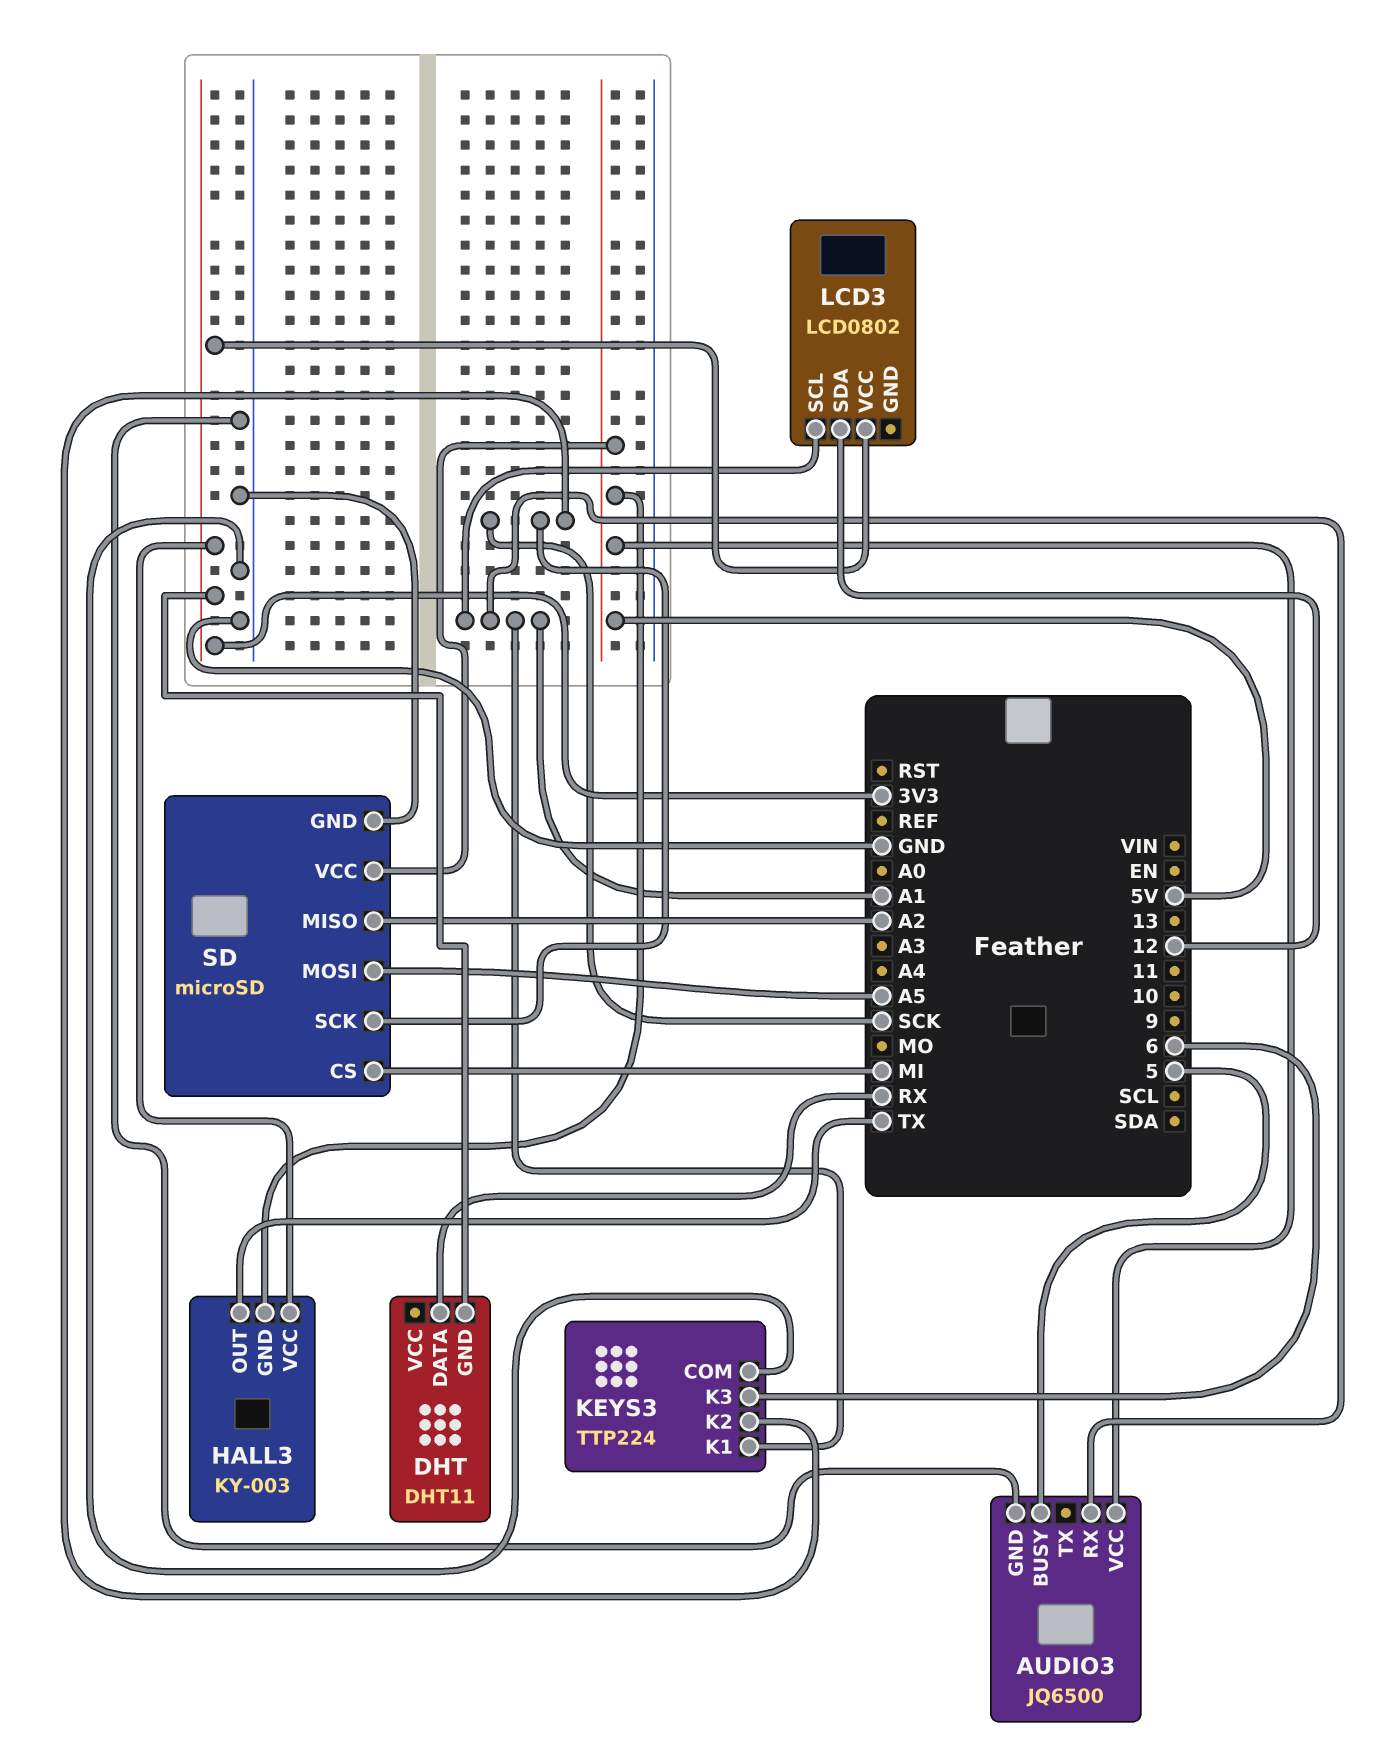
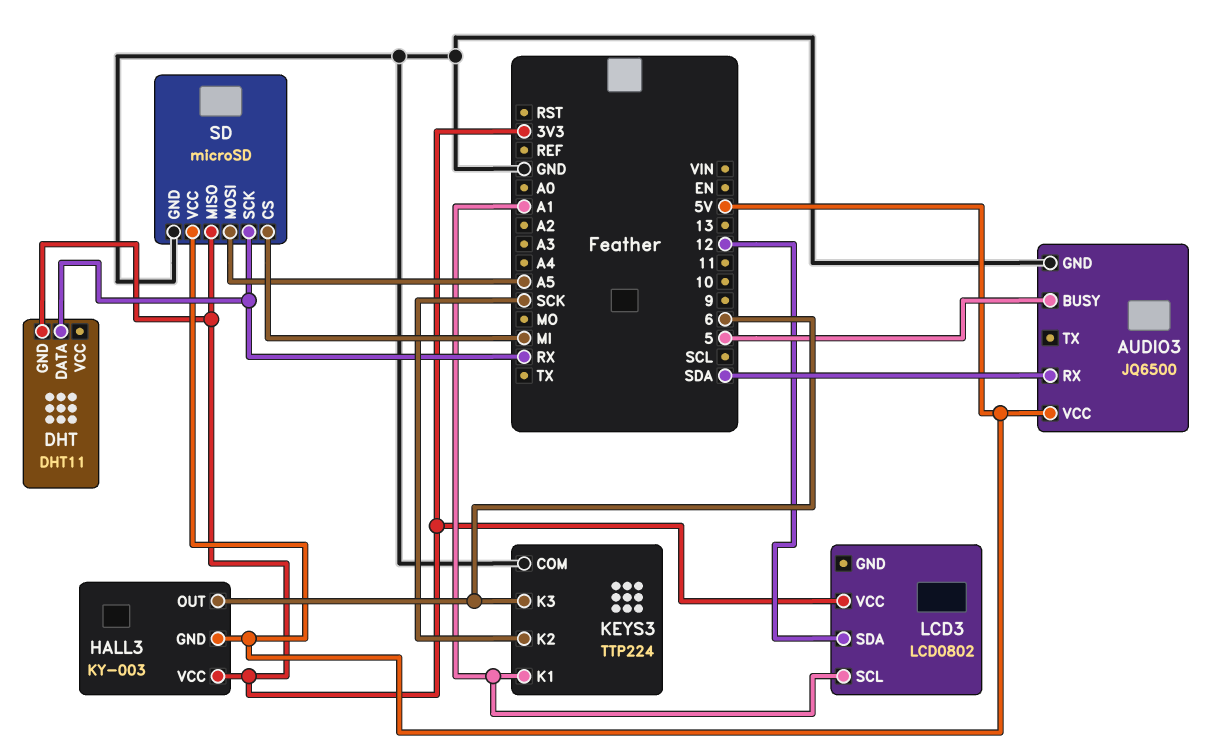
AUDIO3 pin RX: A1 -> SDA
HALL3 pin OUT: TX -> 6
SD pin MISO: A2 -> 3V3
SD pin SCK: SCK -> RX

